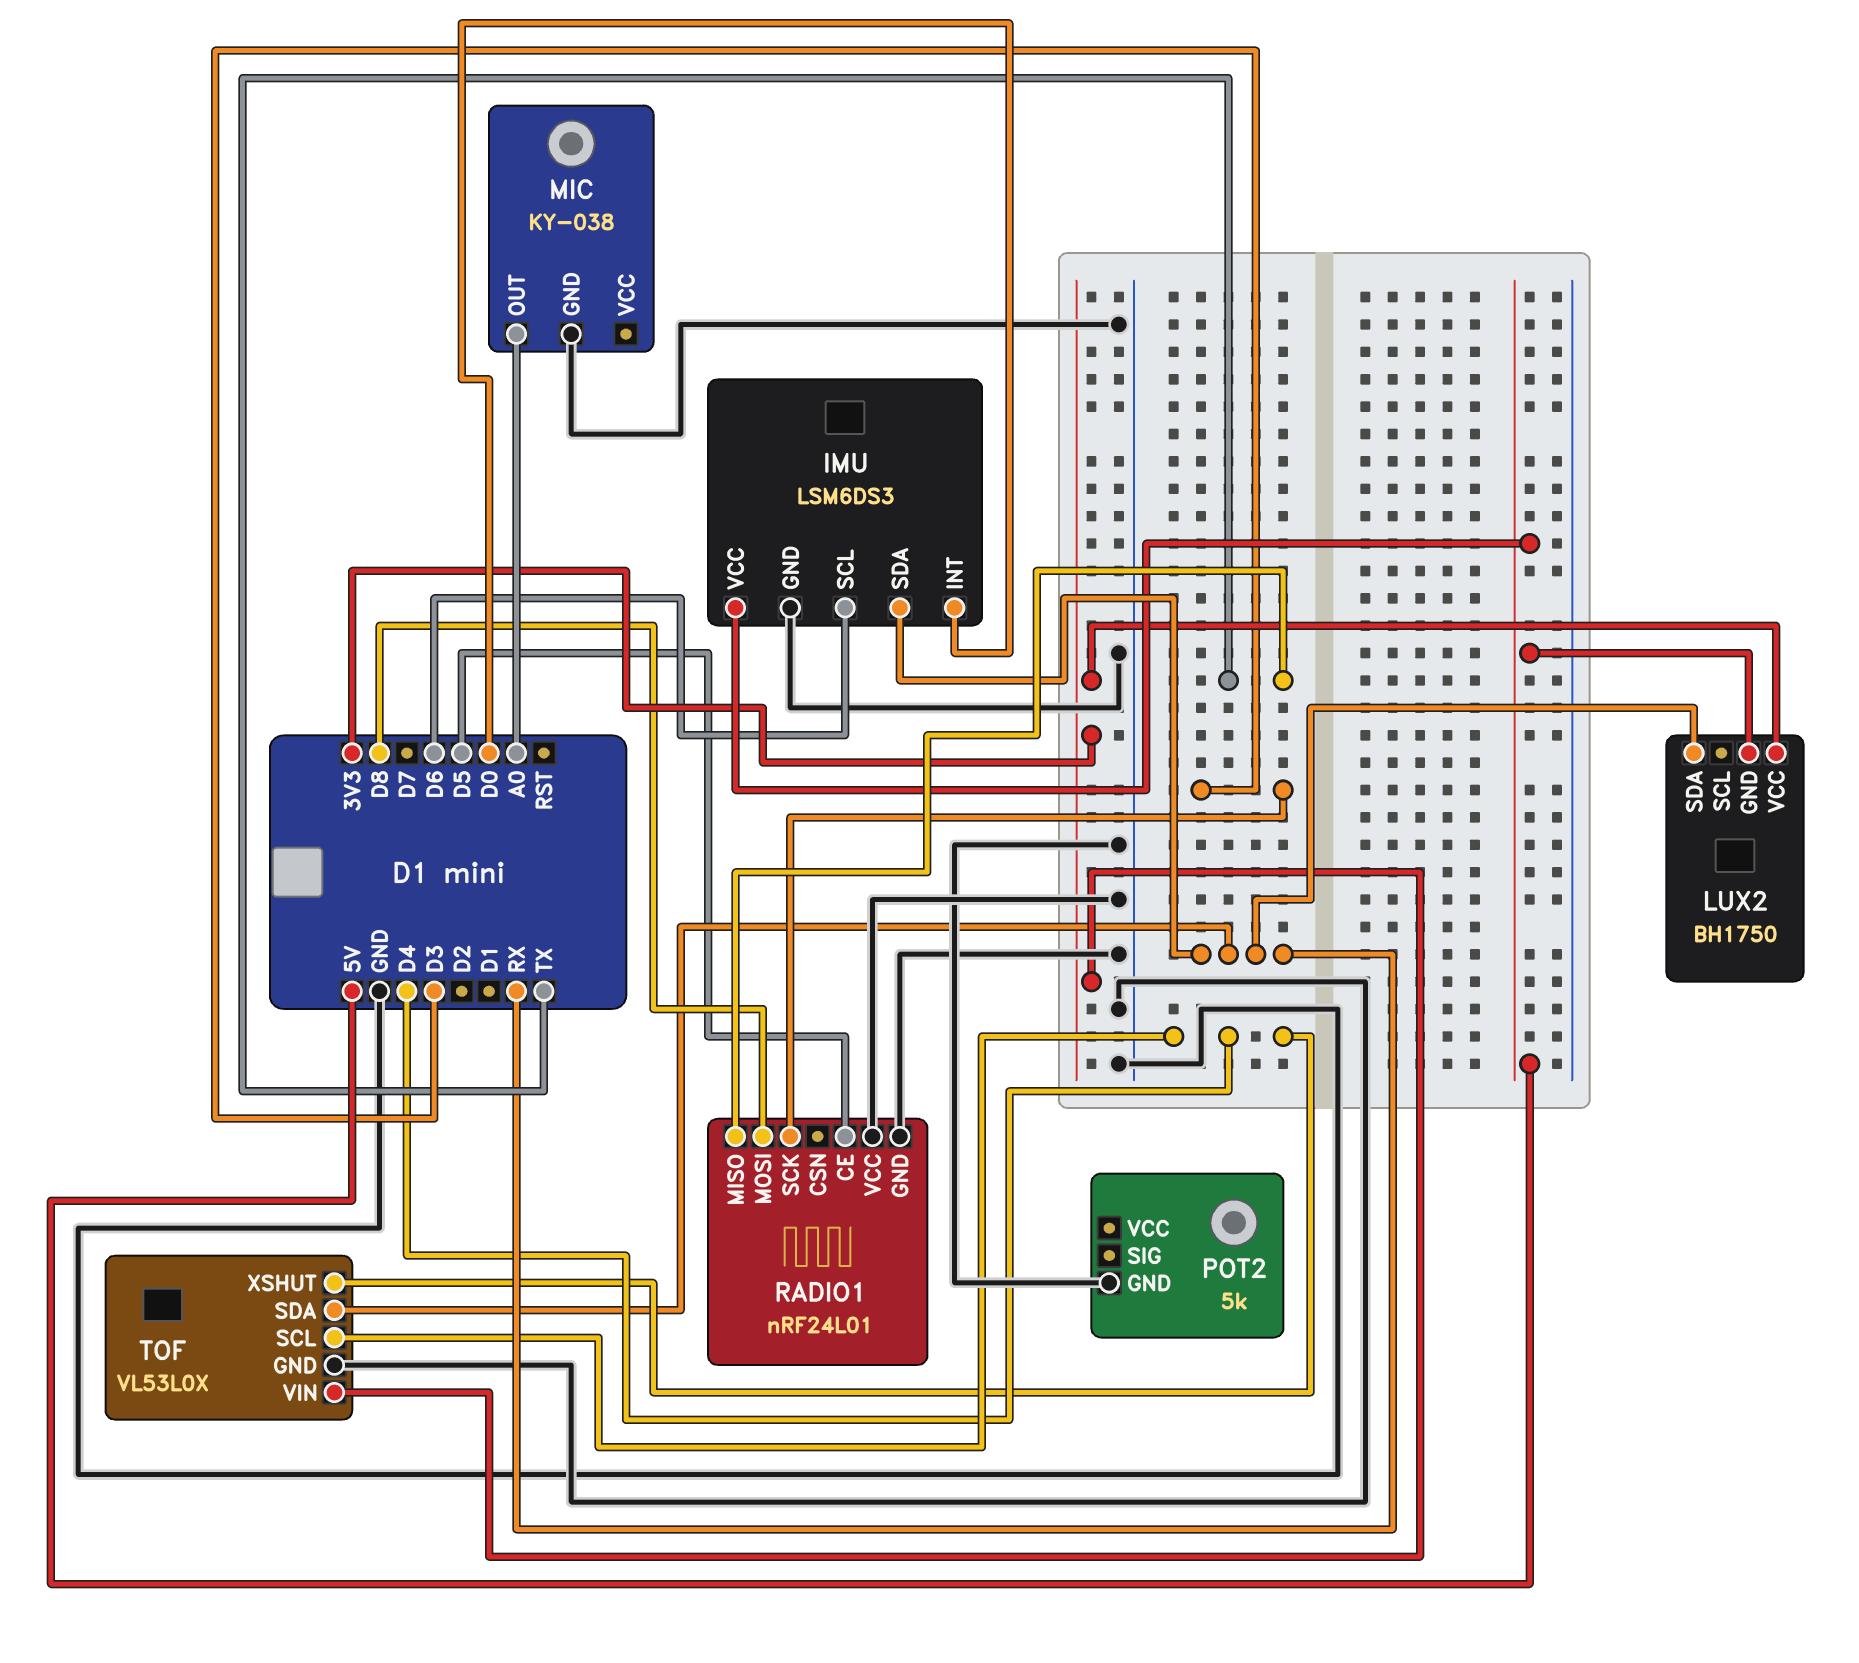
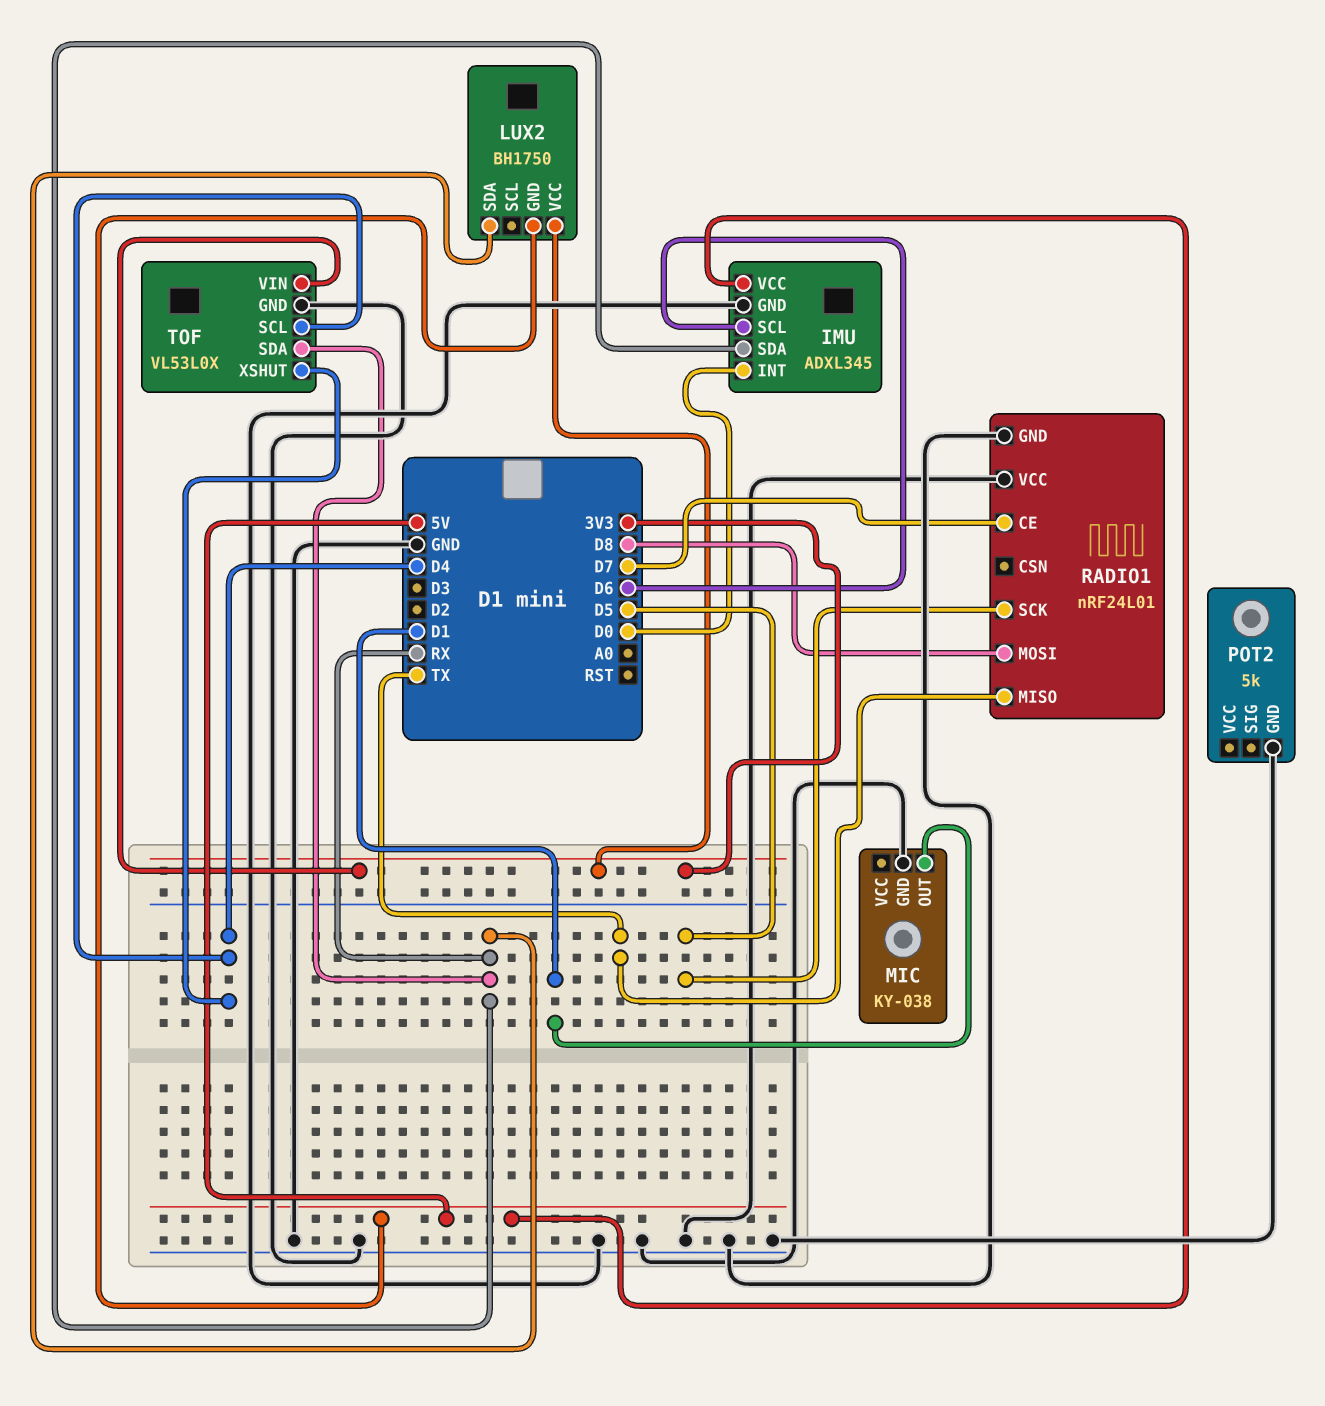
IMU: LSM6DS3 -> ADXL345
MIC pin OUT: A0 -> D1
RADIO1 pin CE: D5 -> D7
RADIO1 pin SCK: D3 -> D5

